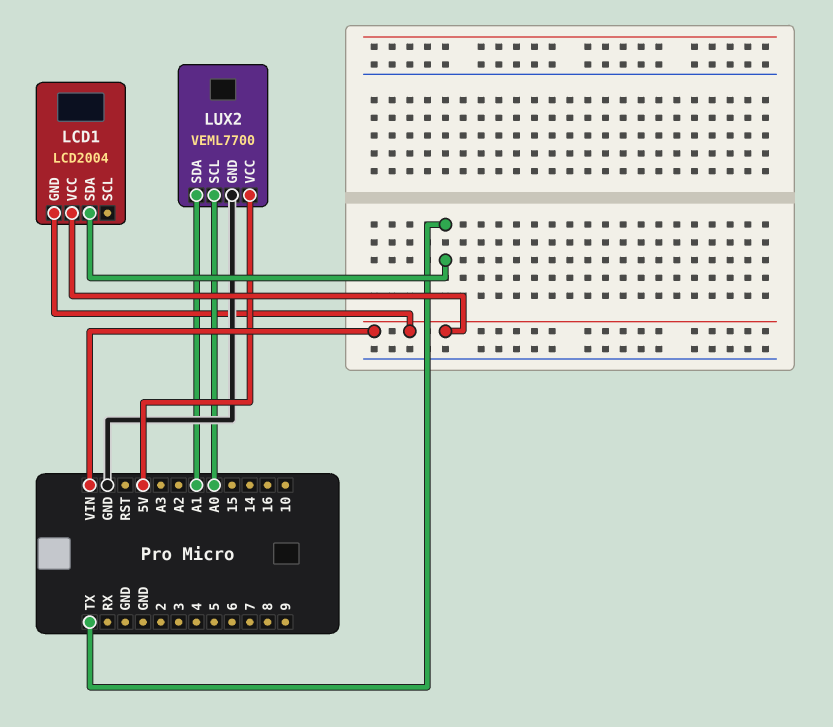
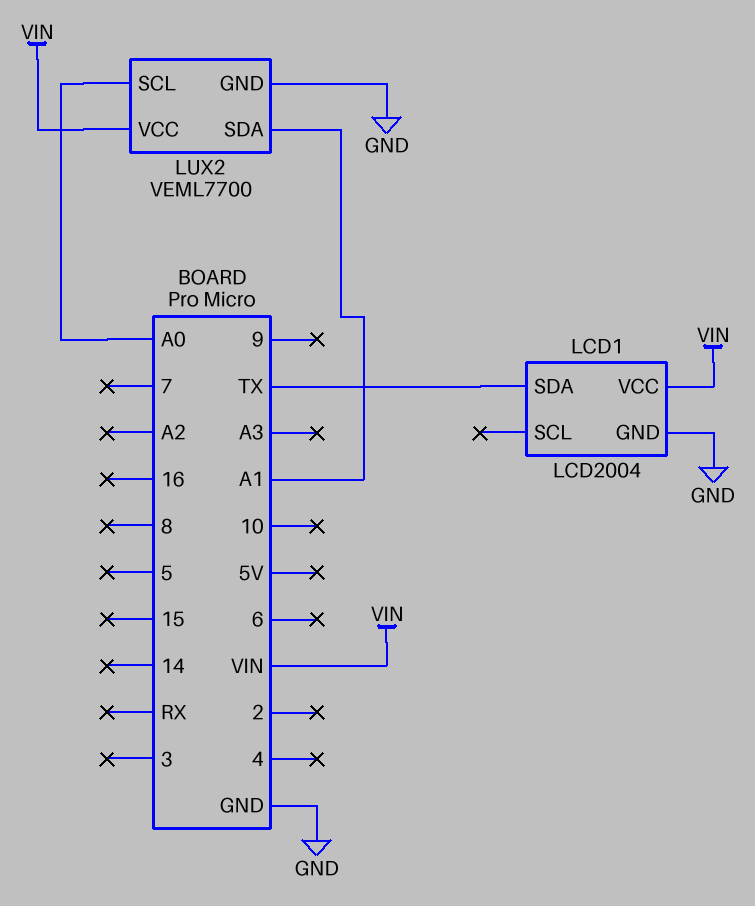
LCD1 pin GND: VIN -> GND
LUX2 pin VCC: 5V -> VIN

